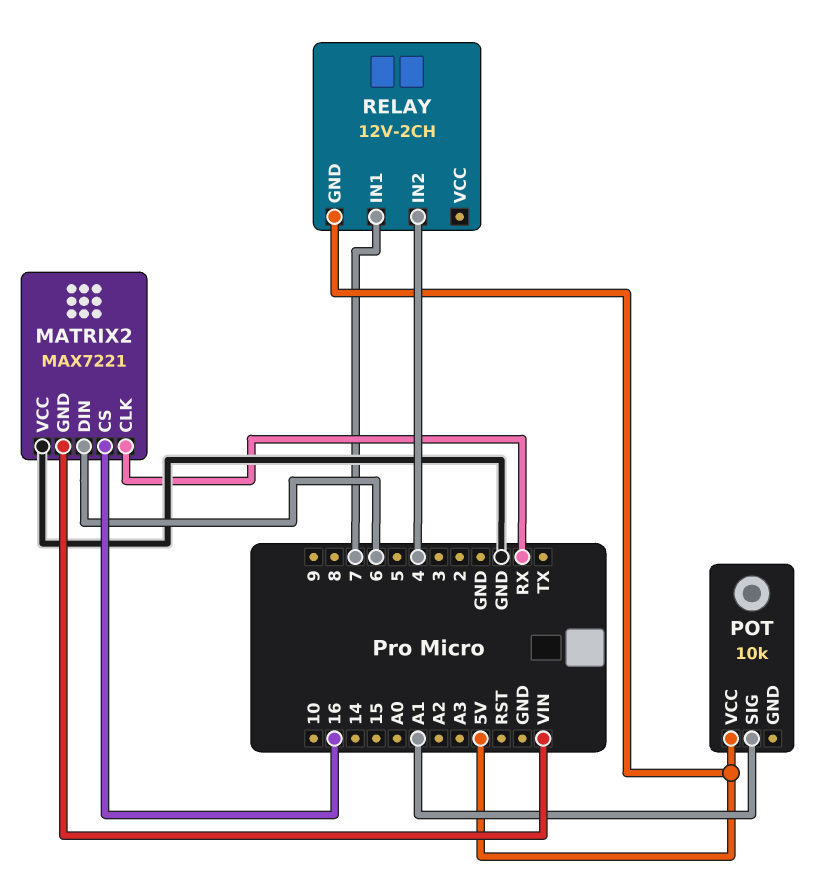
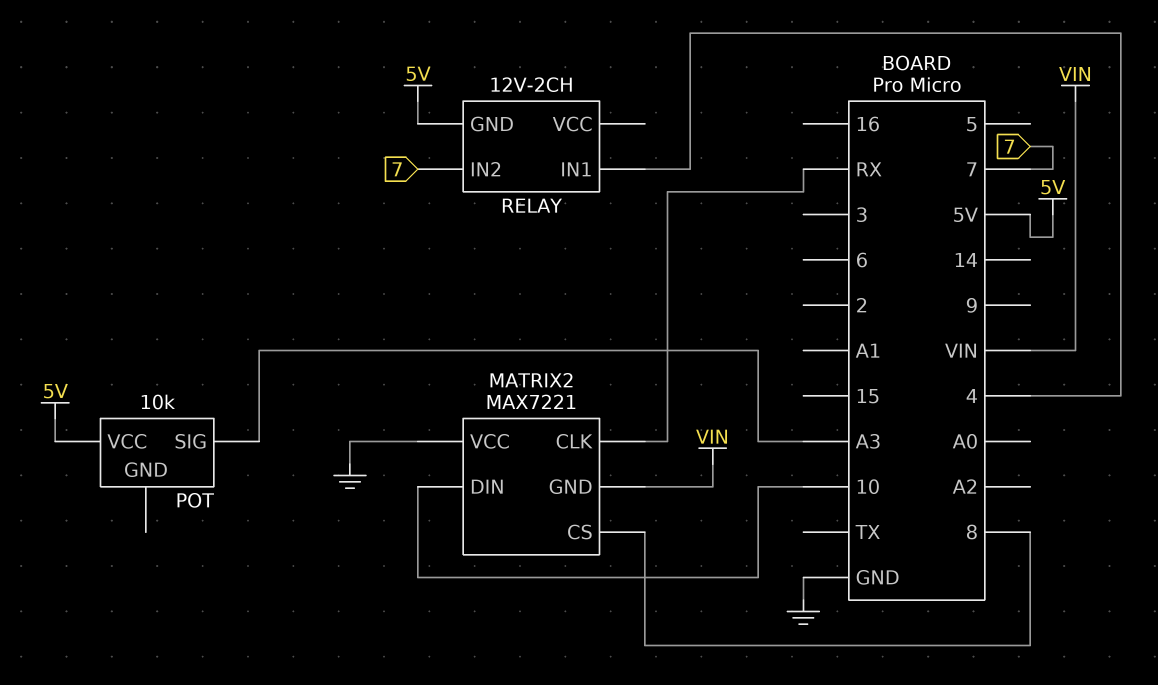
MATRIX2 pin CS: 16 -> 8
MATRIX2 pin DIN: 6 -> 10
POT pin SIG: A1 -> A3
RELAY pin IN1: 7 -> 4
RELAY pin IN2: 4 -> 7

